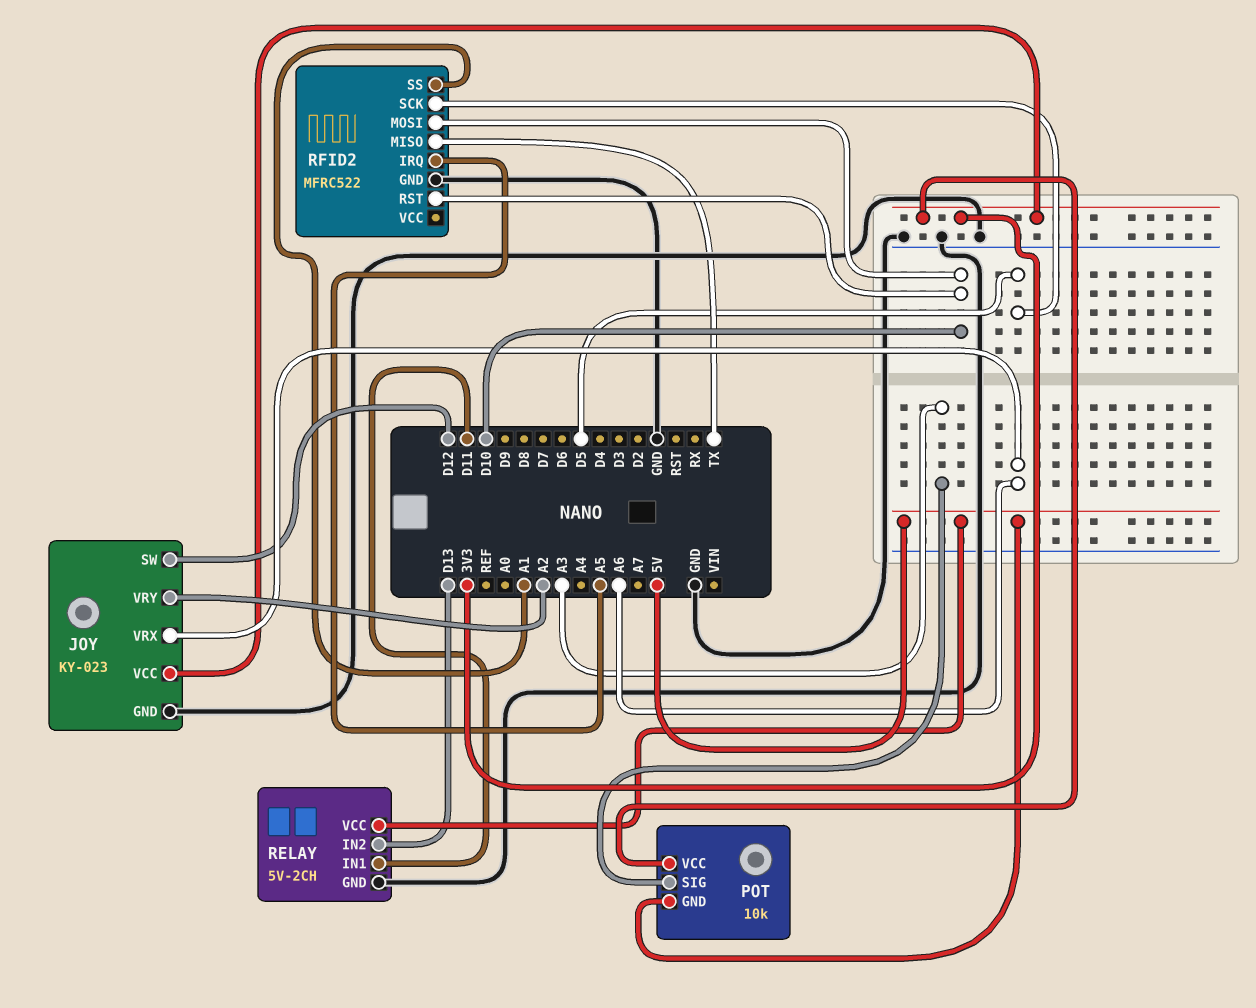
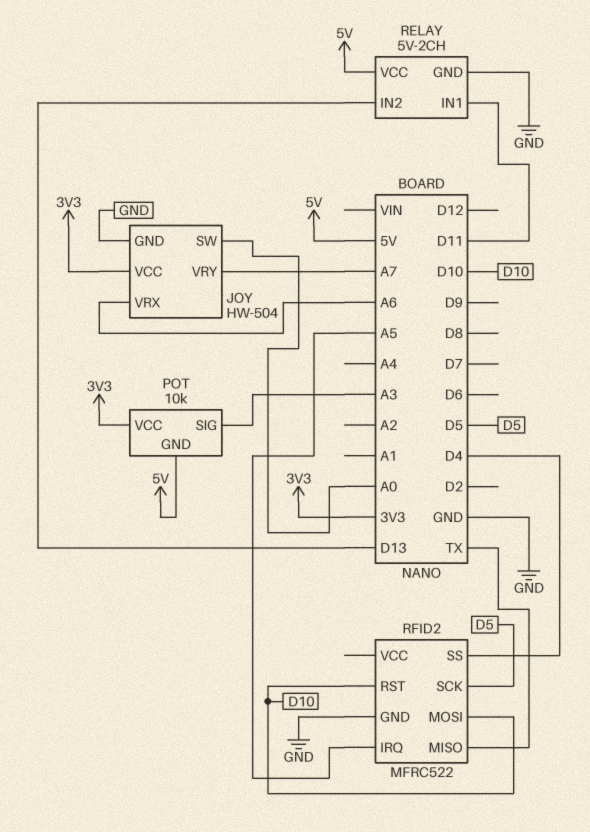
JOY: KY-023 -> HW-504
JOY pin SW: D12 -> A0
JOY pin VRY: A2 -> A7
RFID2 pin SS: A1 -> D4

